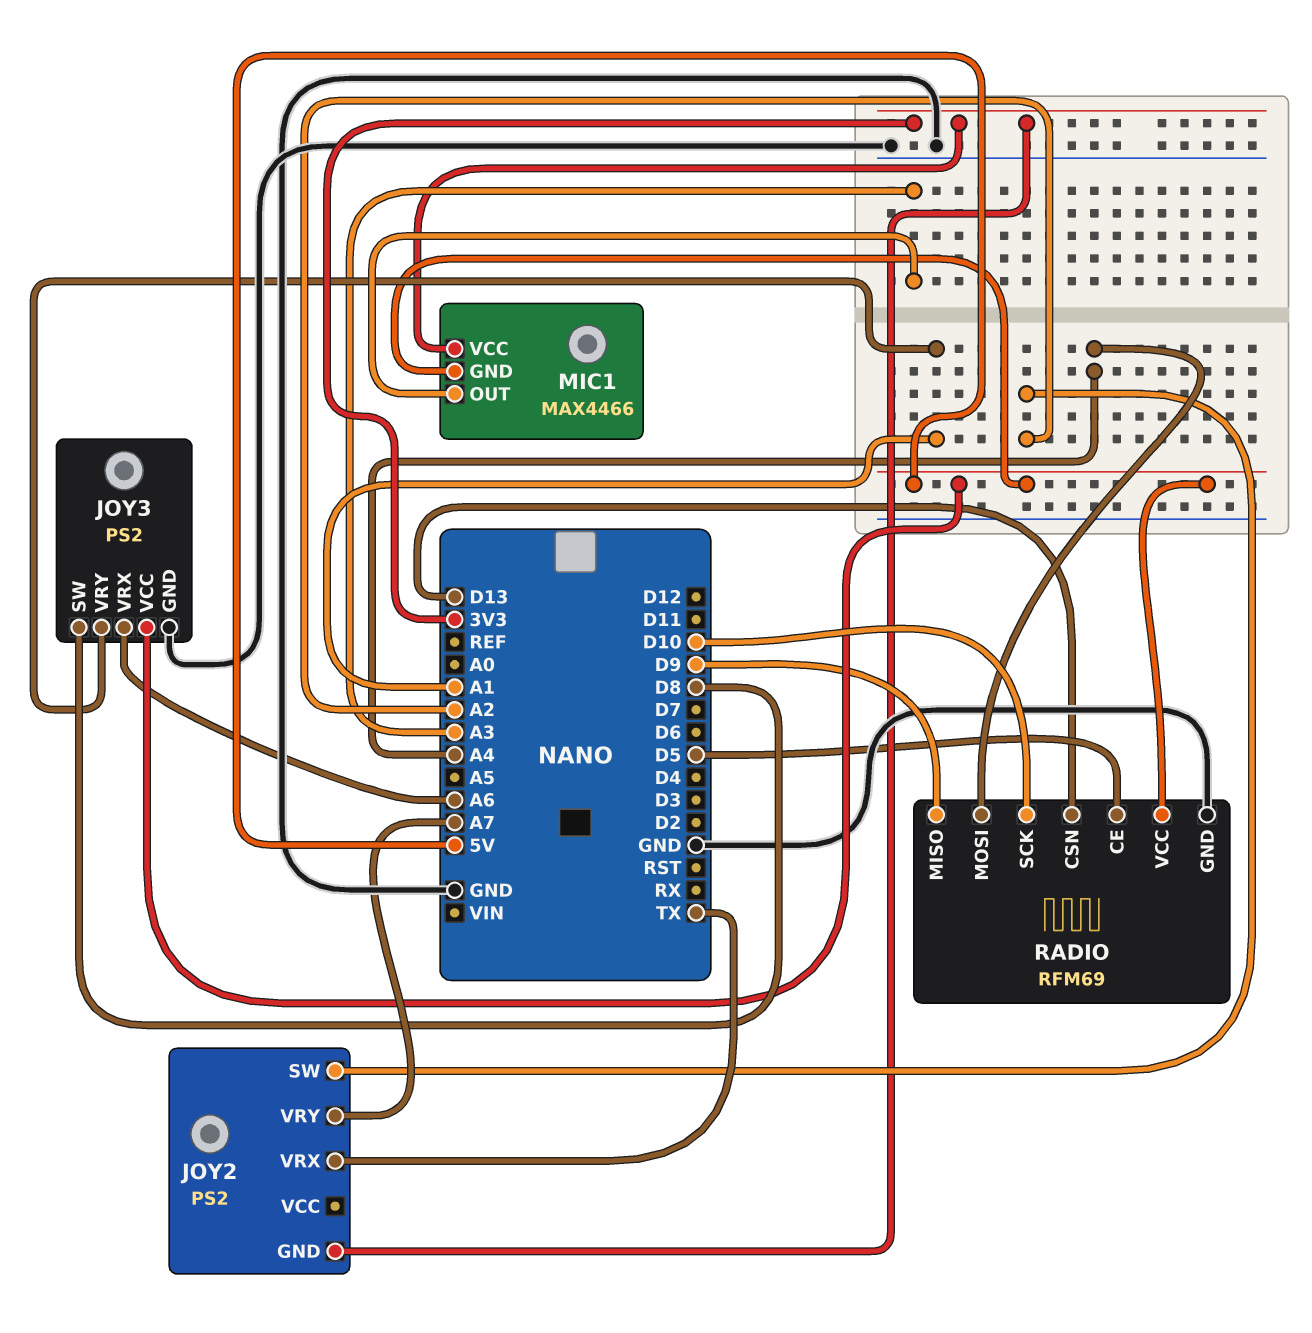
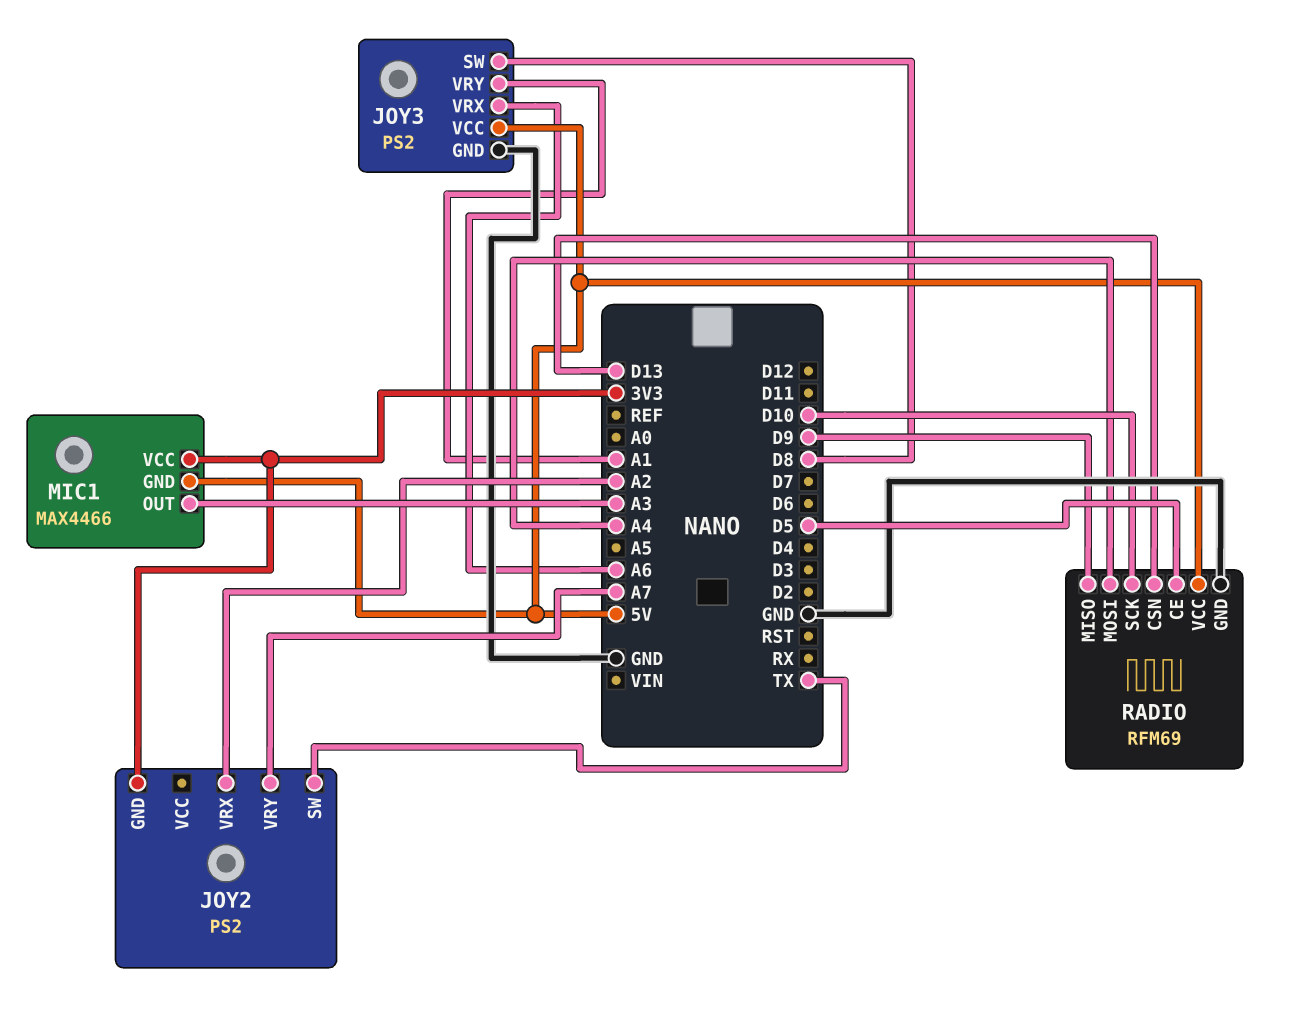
JOY2 pin SW: A2 -> TX
JOY2 pin VRX: TX -> A2

